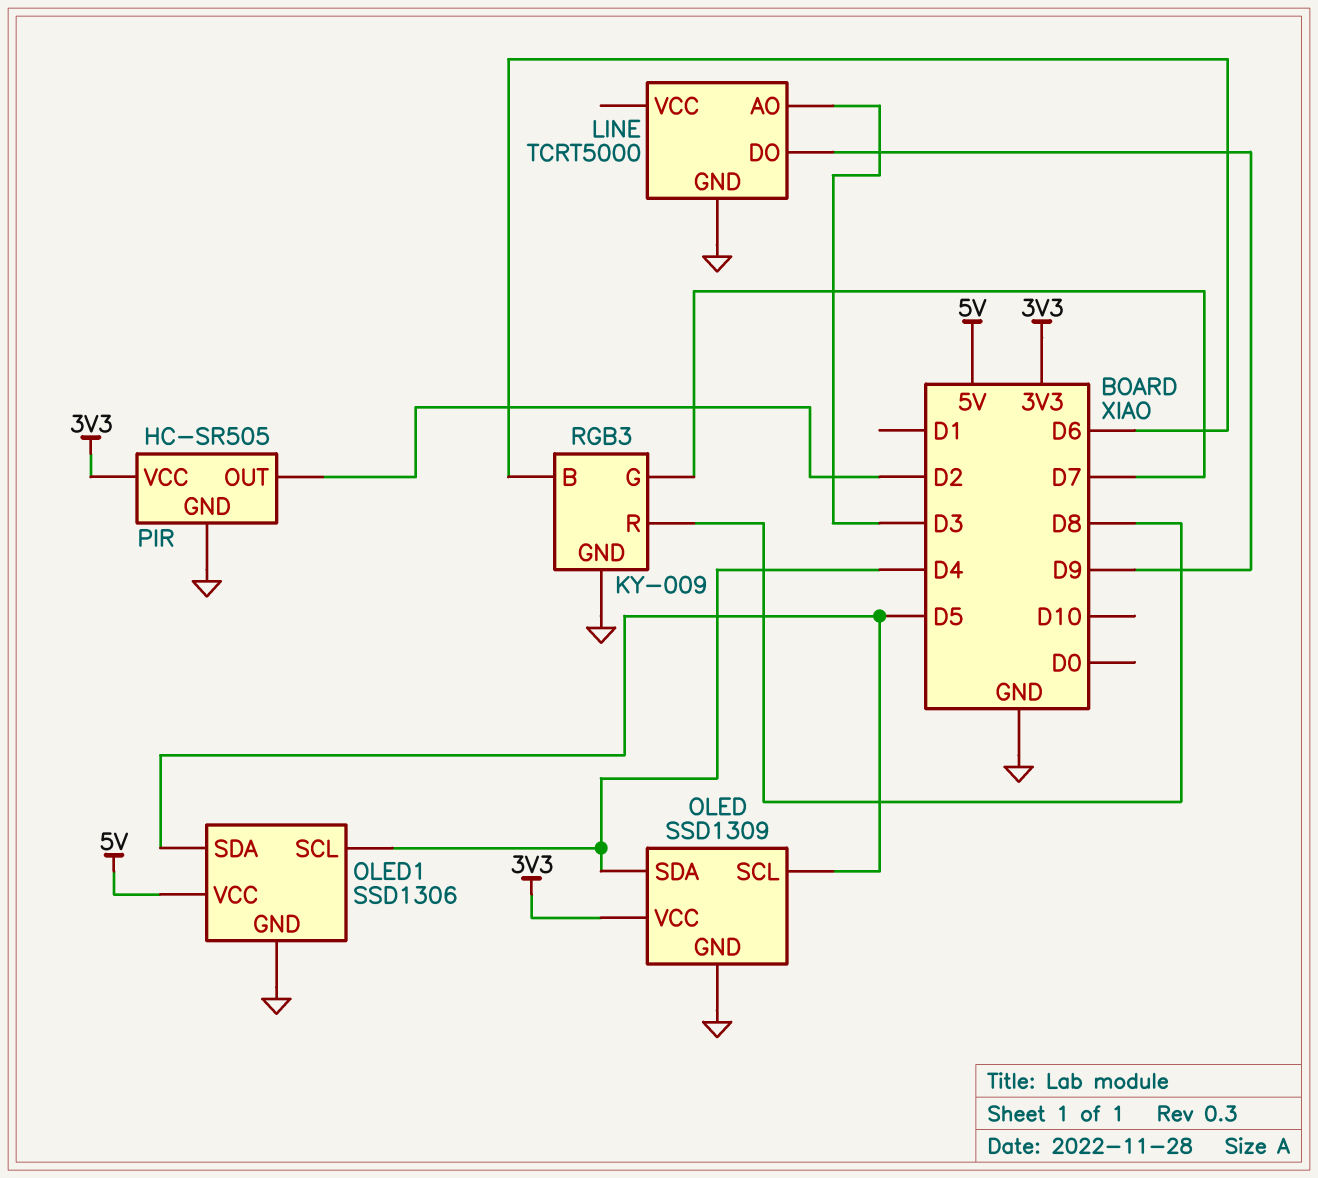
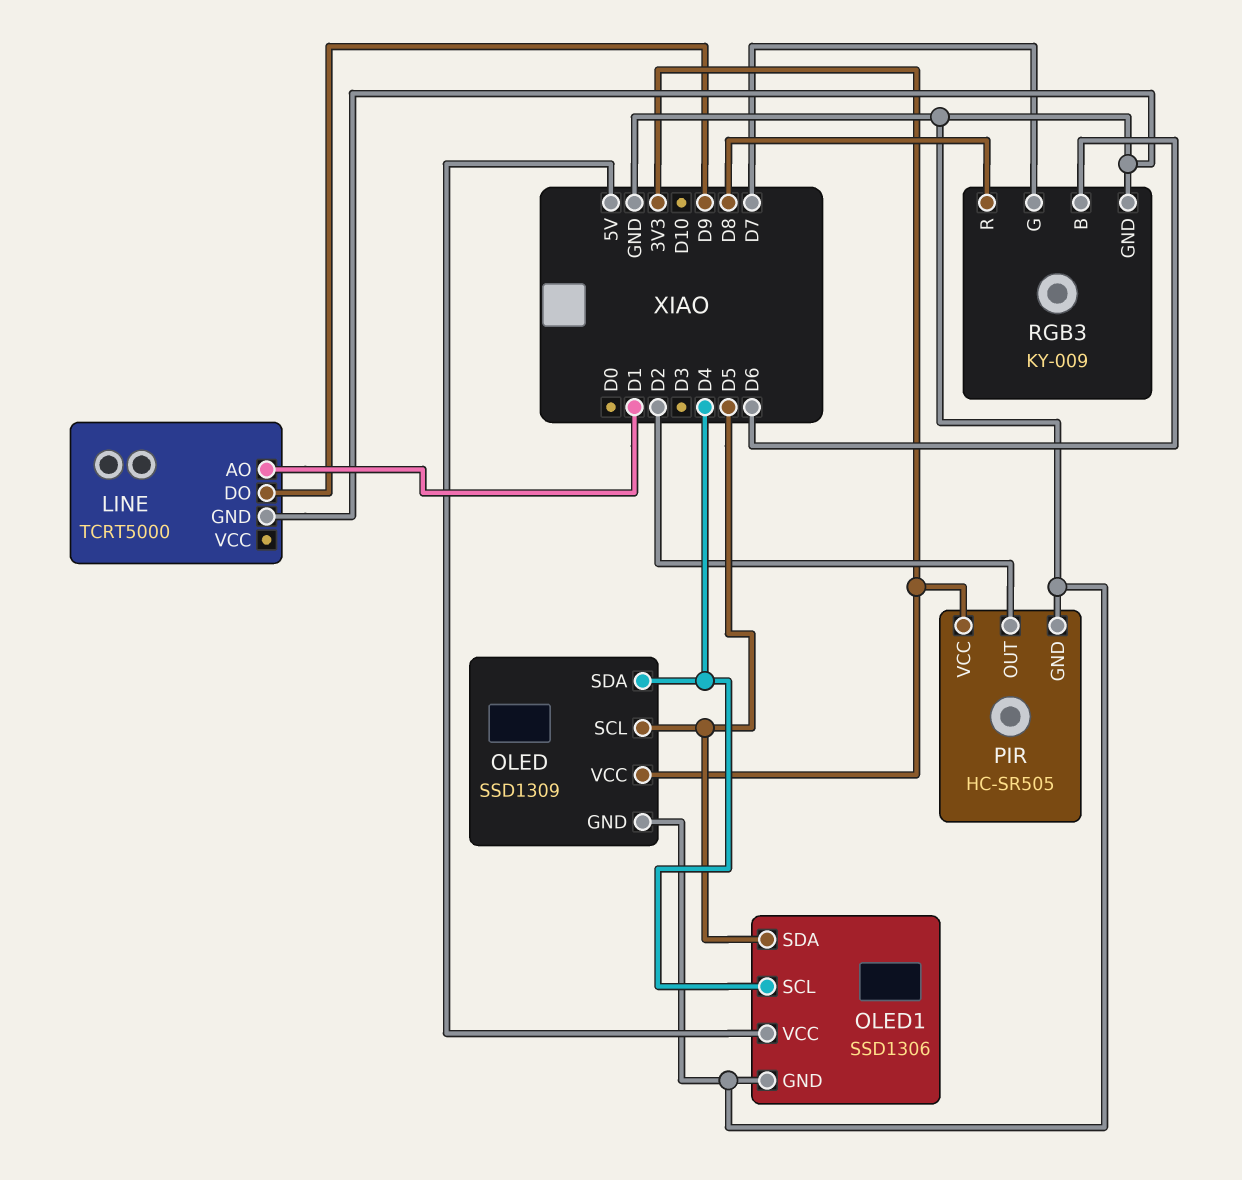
LINE pin AO: D3 -> D1

